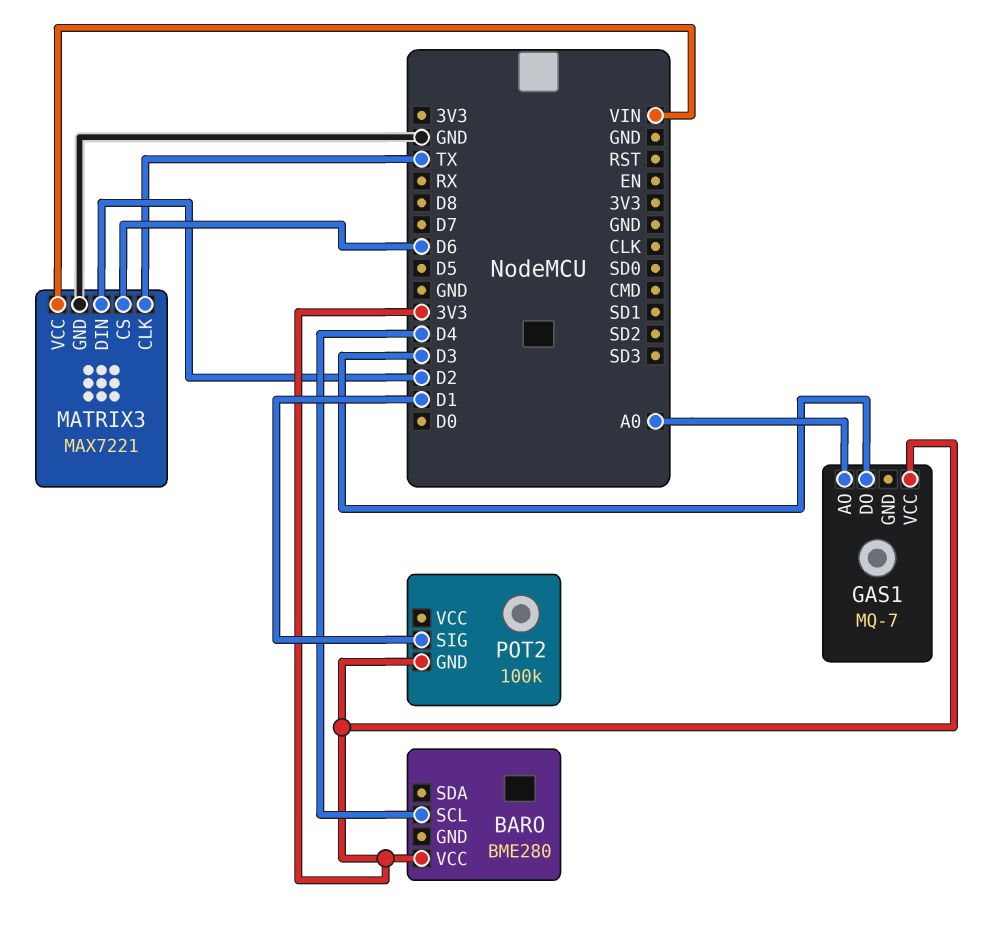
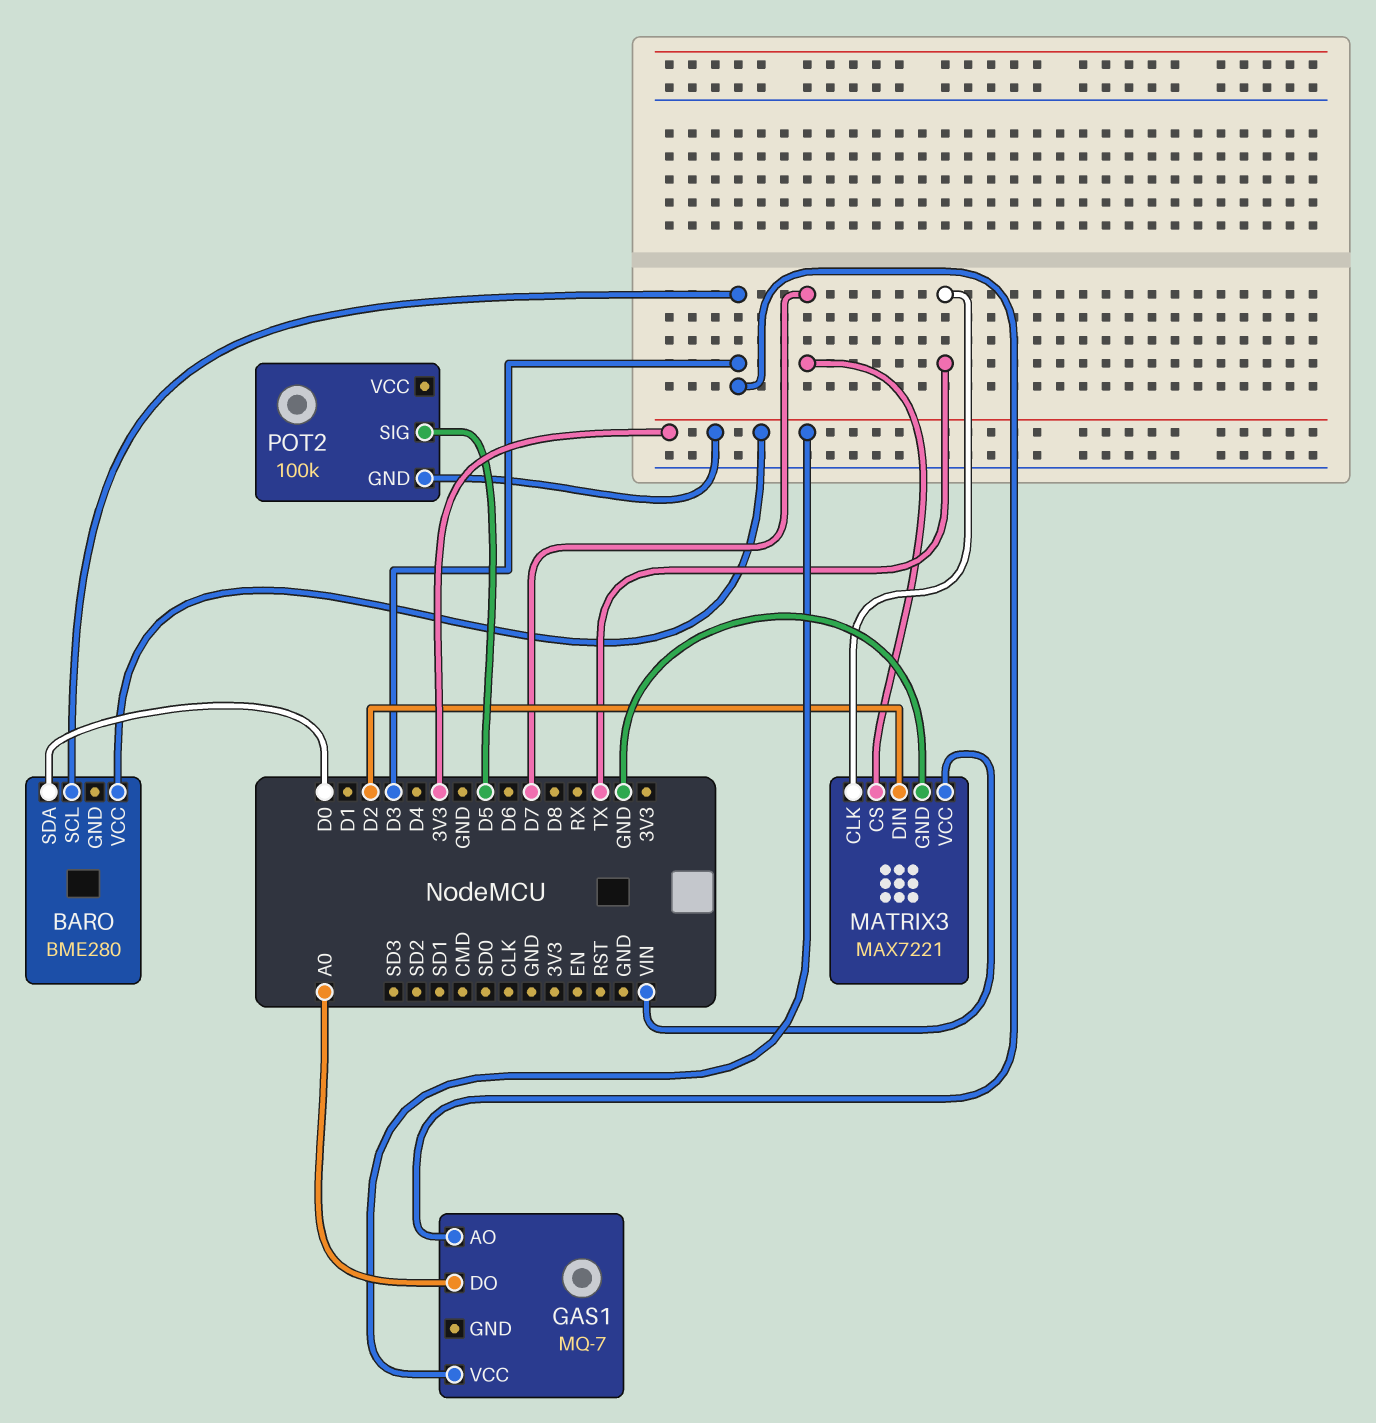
BARO pin SCL: D4 -> D3
BARO pin SDA: none -> D0
GAS1 pin AO: A0 -> D3
GAS1 pin DO: D3 -> A0
MATRIX3 pin CS: D6 -> D7
POT2 pin SIG: D1 -> D5

